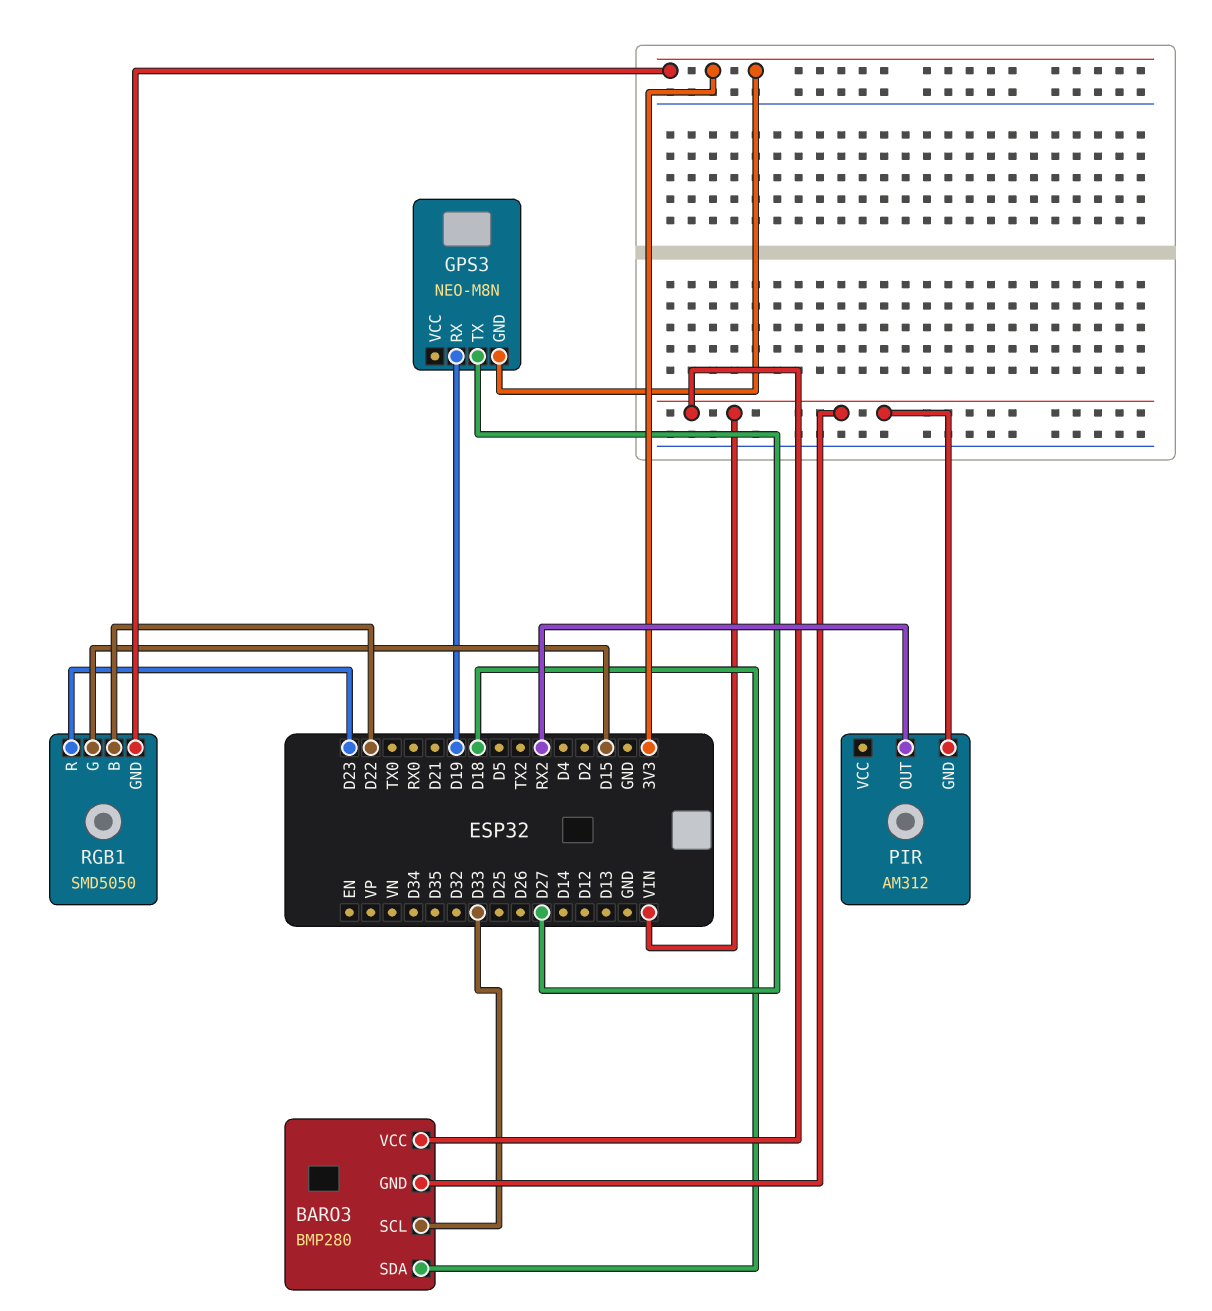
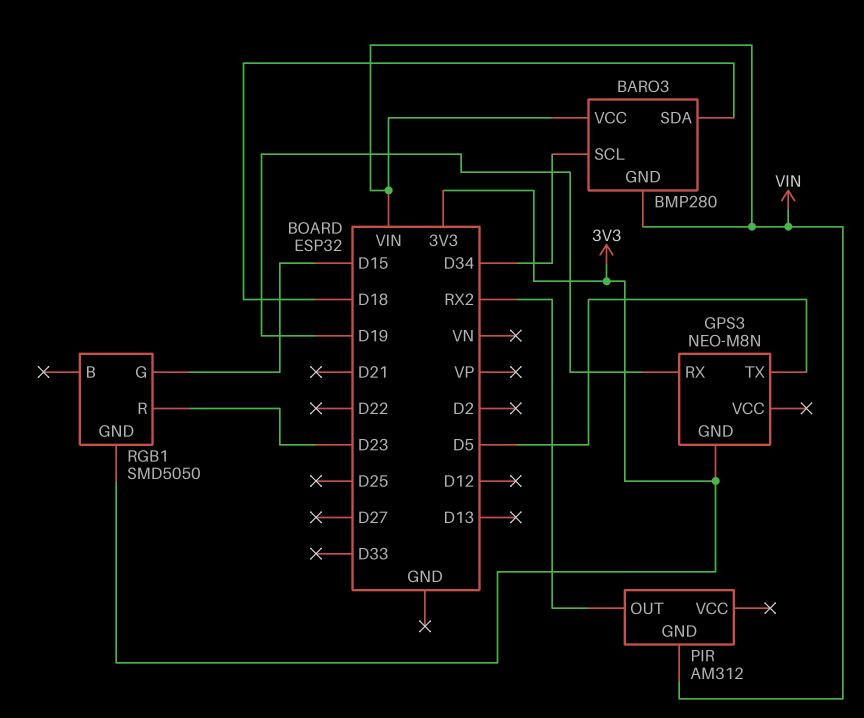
BARO3 pin SCL: D33 -> D34
GPS3 pin TX: D27 -> D5
RGB1 pin B: D22 -> none

